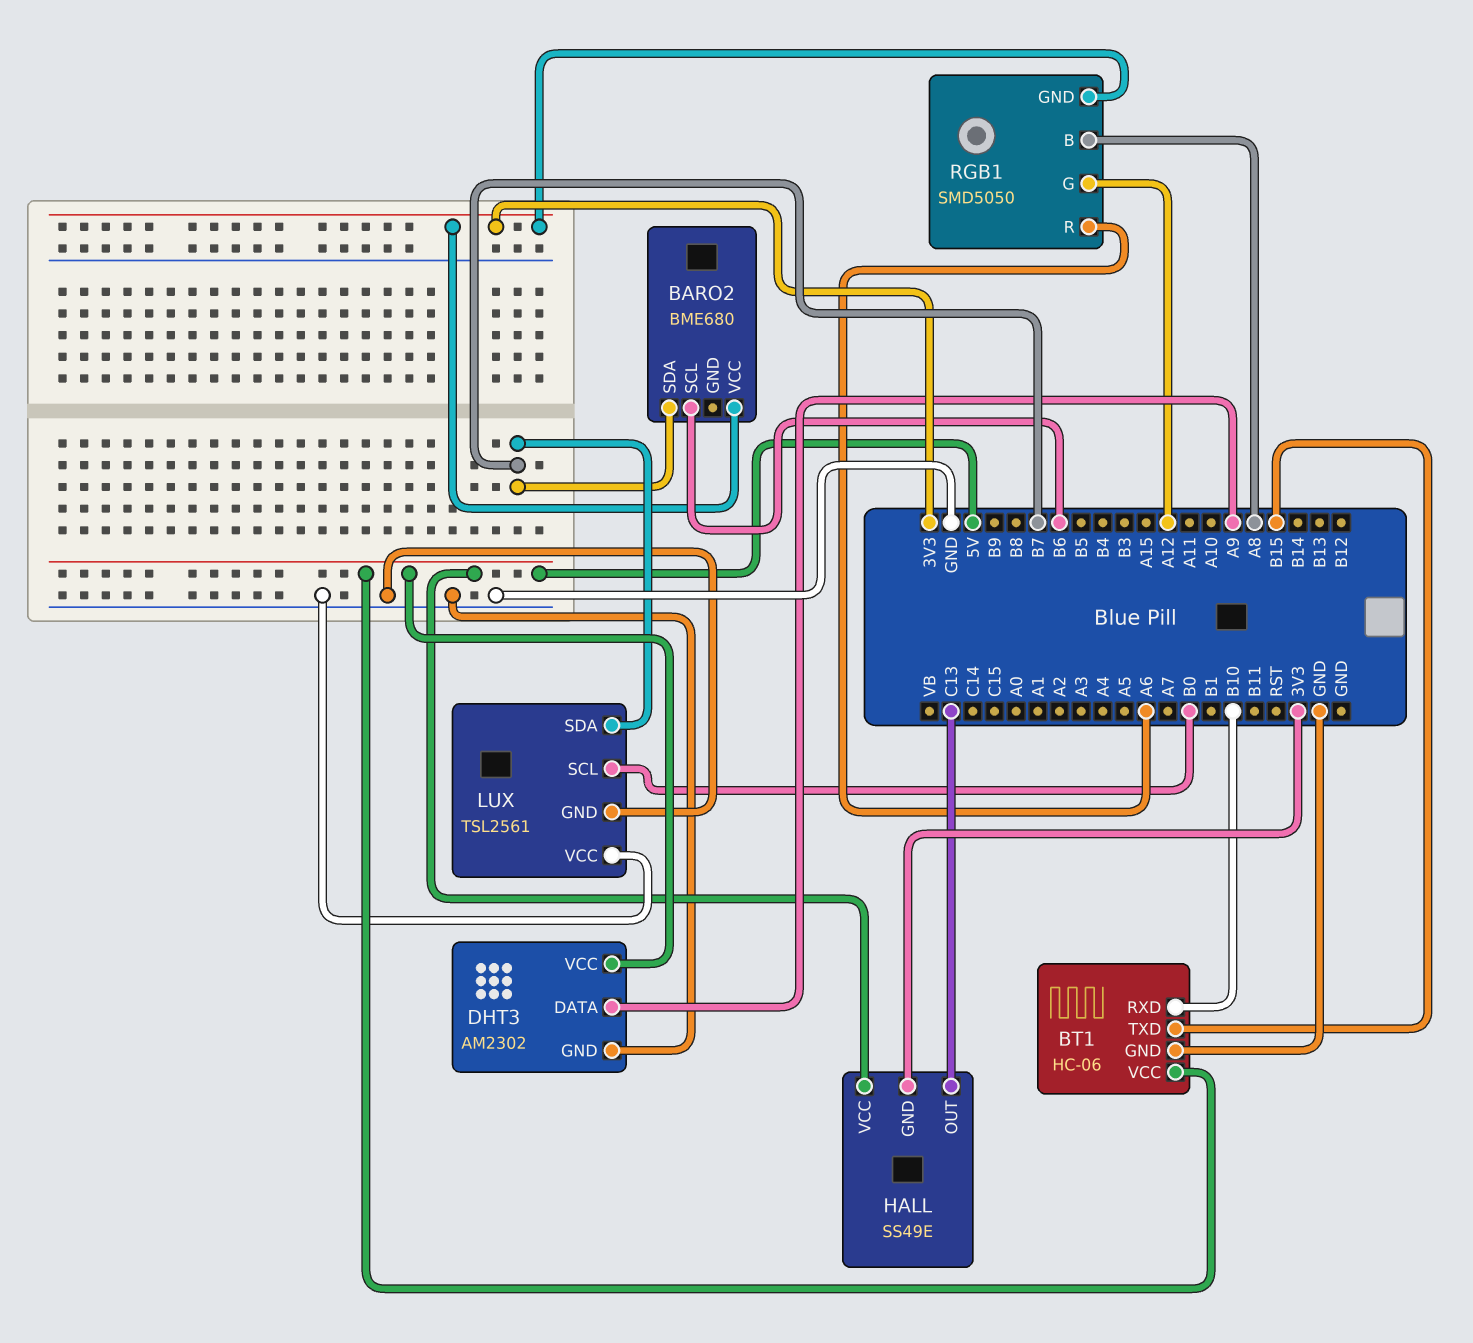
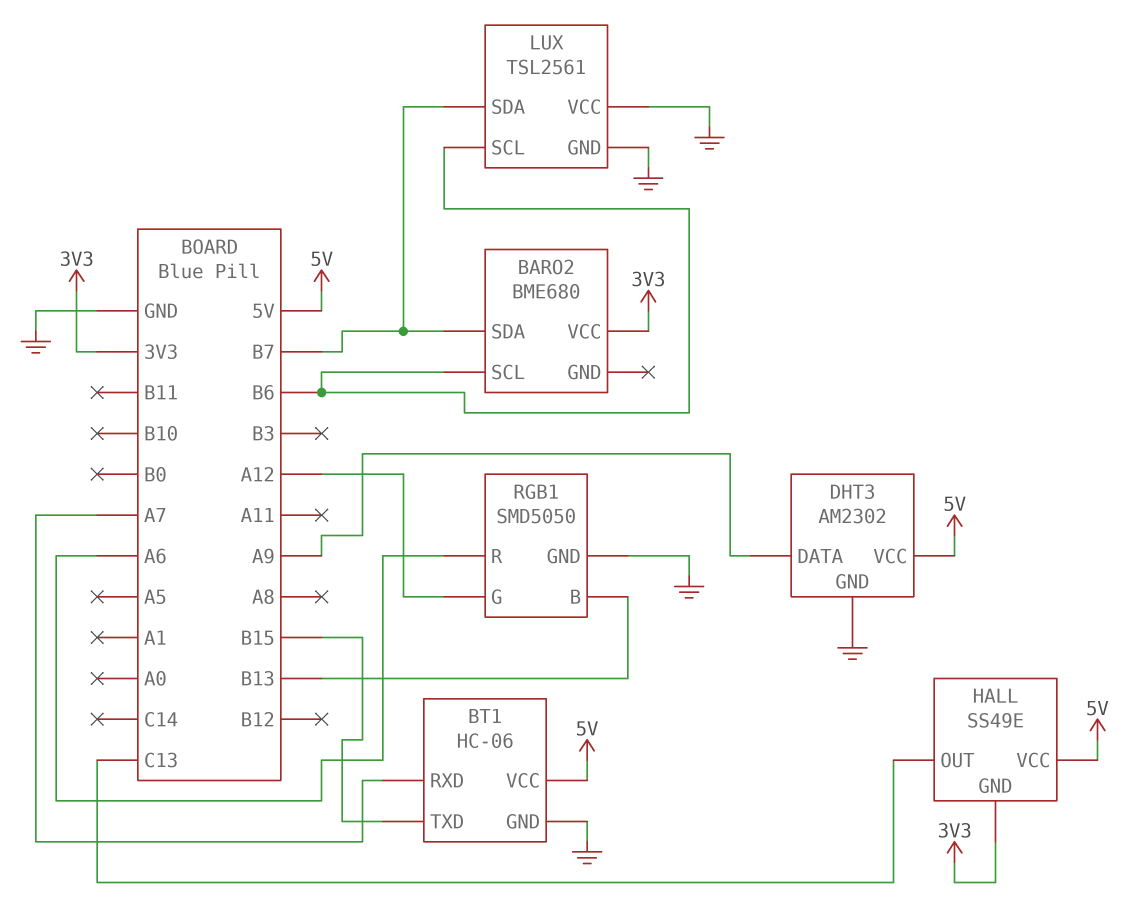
BT1 pin RXD: B10 -> A7
LUX pin SCL: B0 -> B6
RGB1 pin B: A8 -> B13
RGB1 pin GND: 3V3 -> GND

